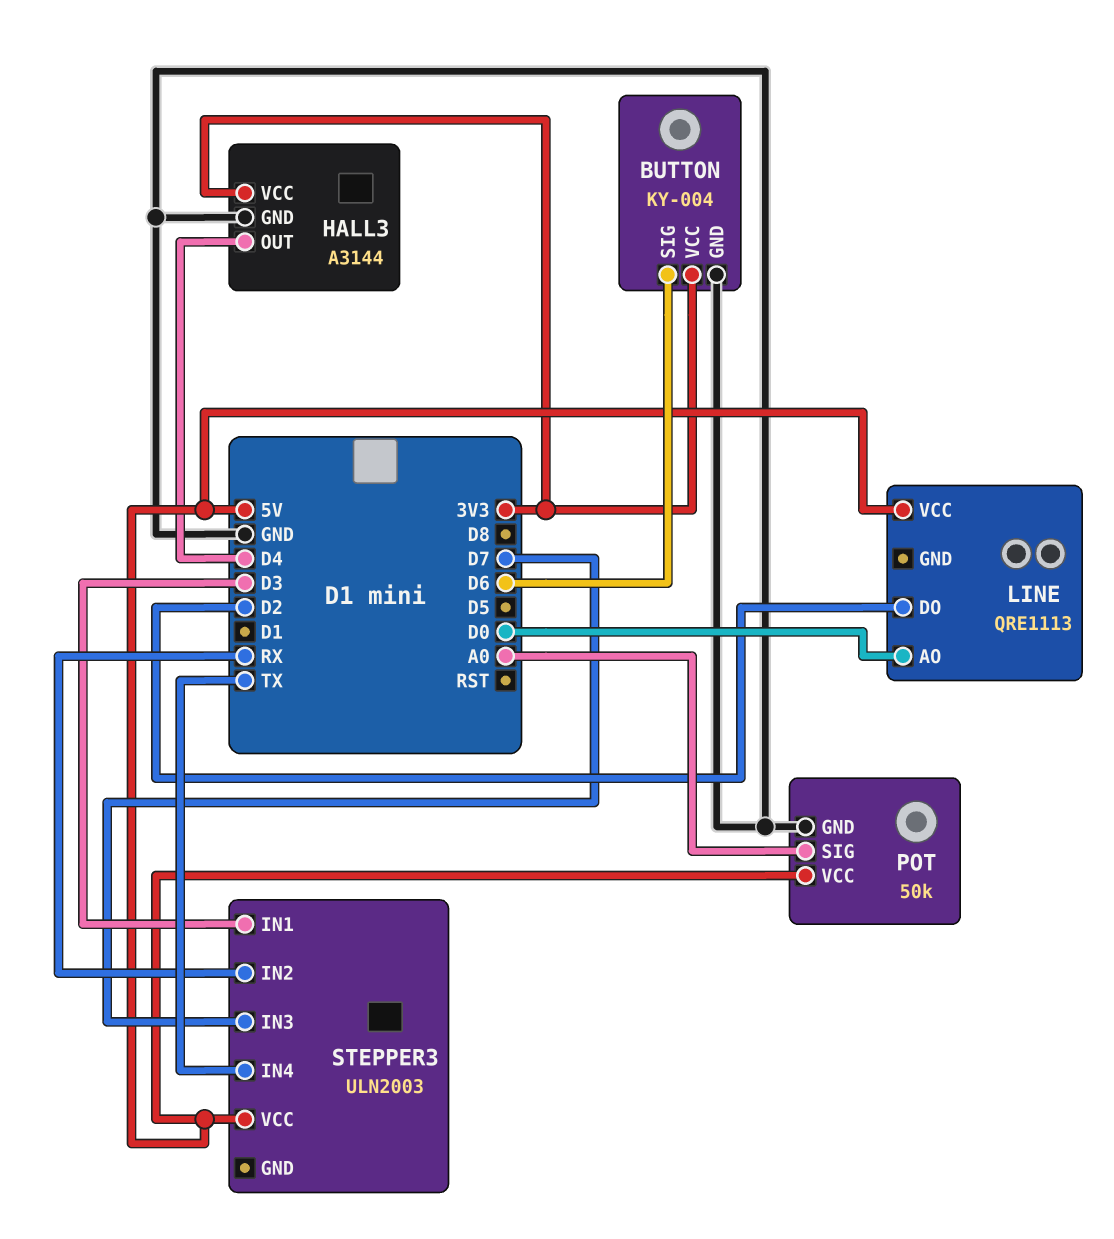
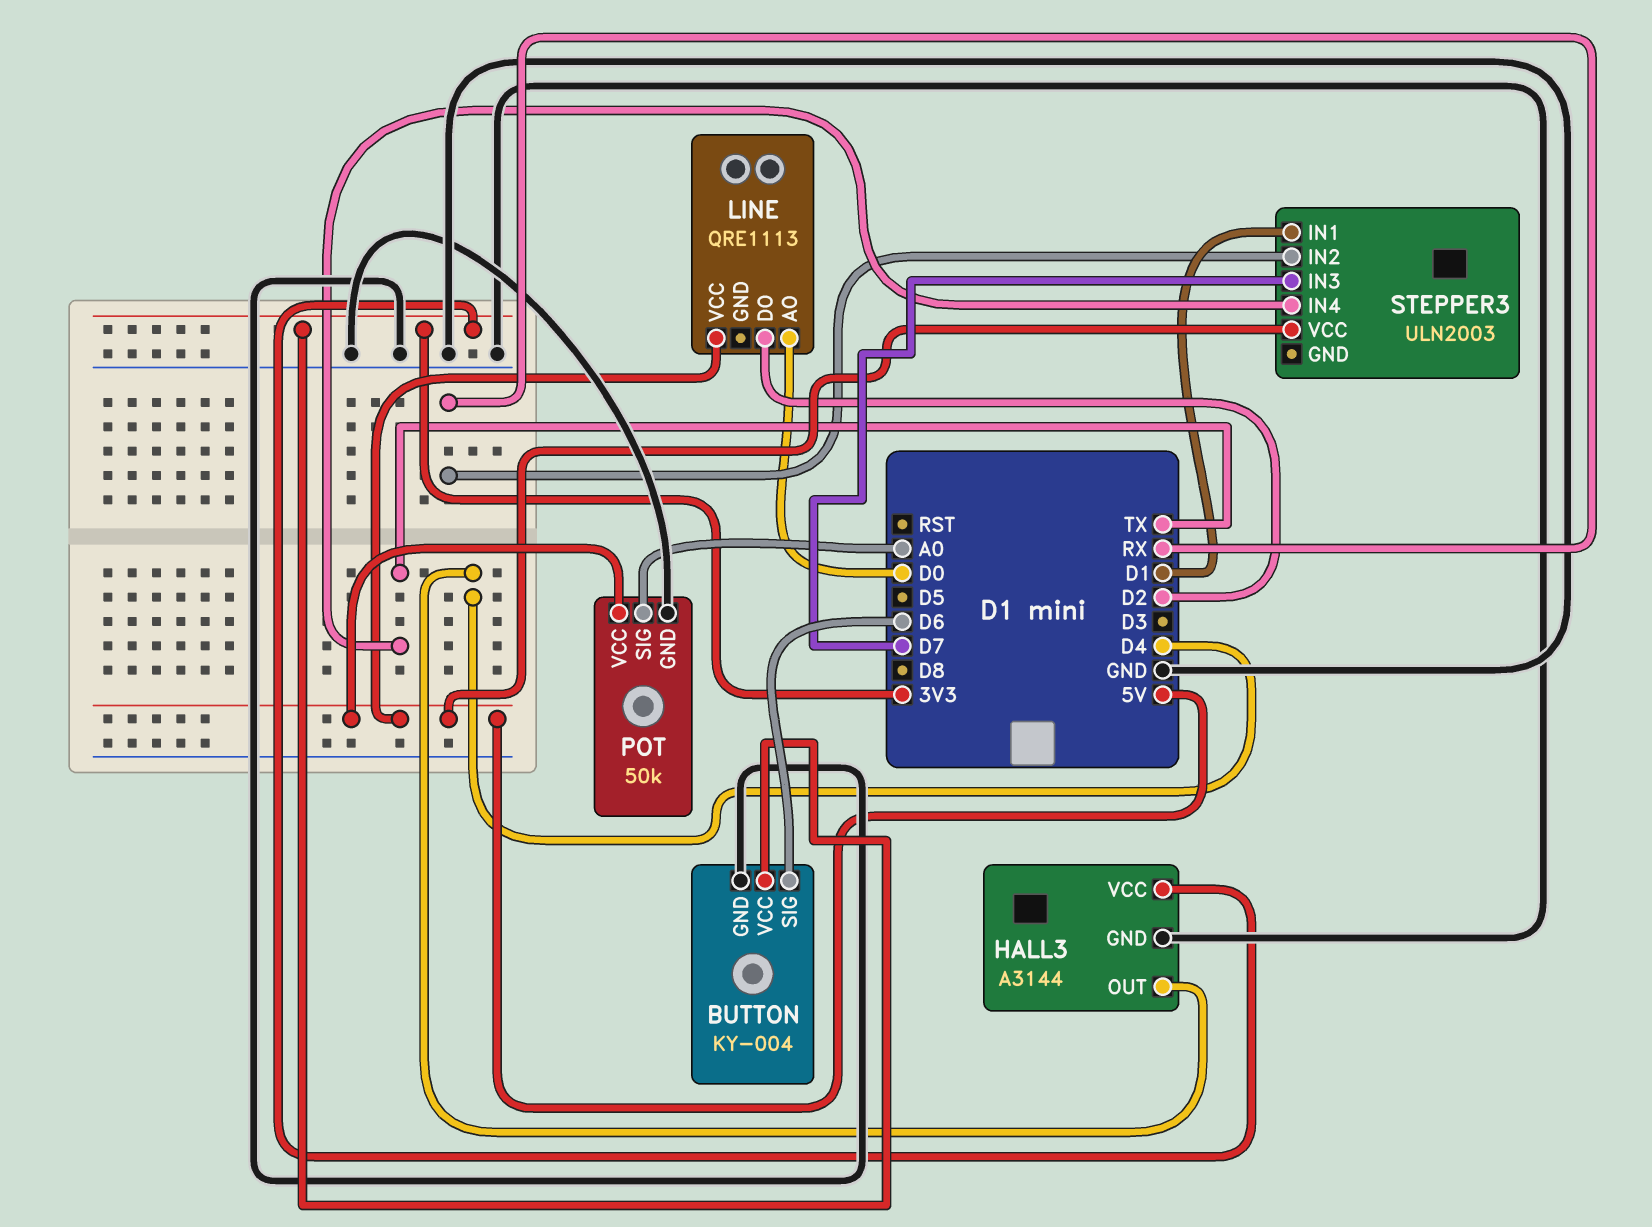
STEPPER3 pin IN1: D3 -> D1

